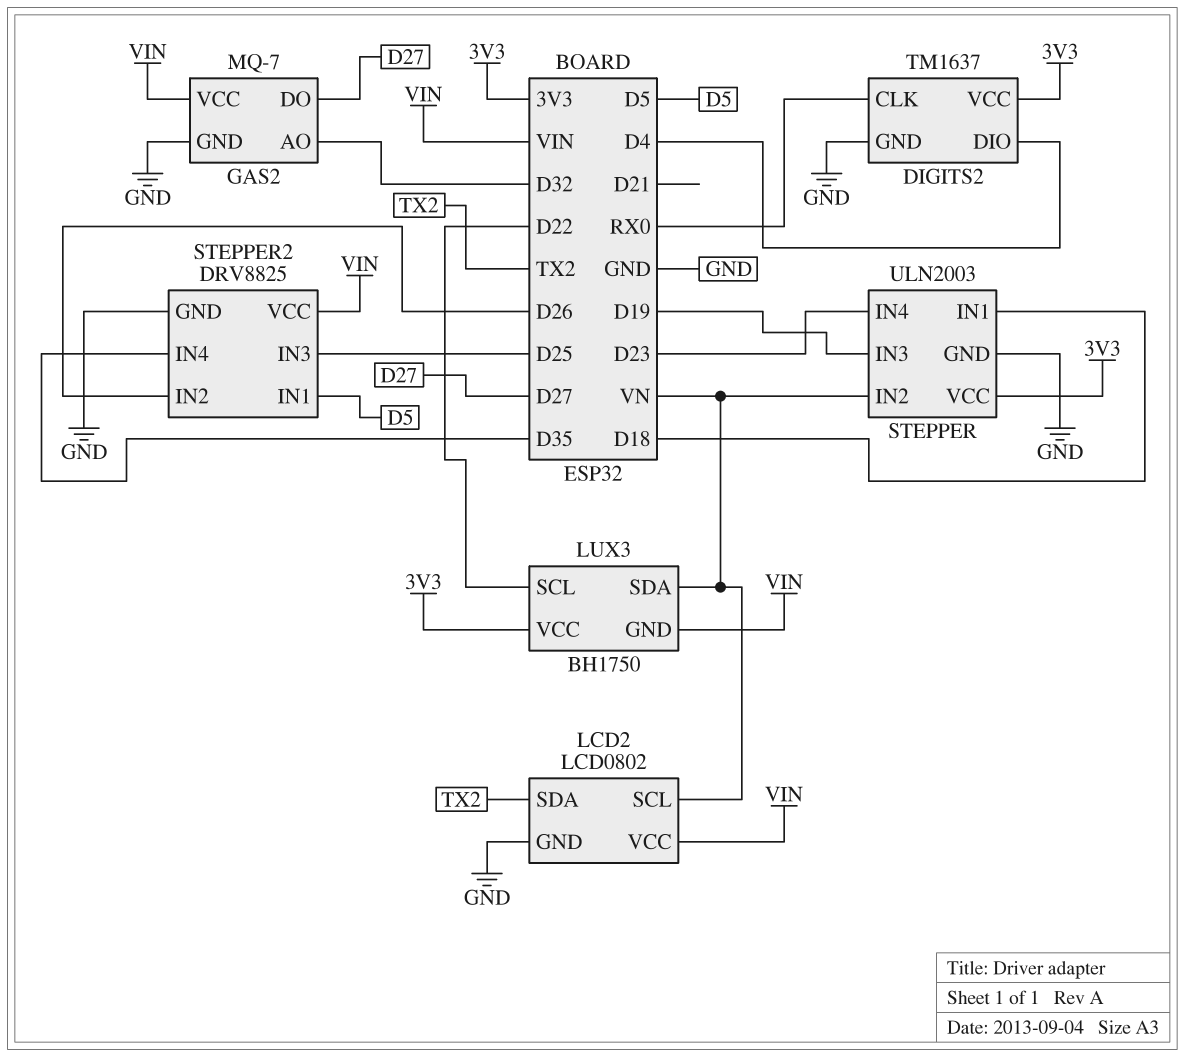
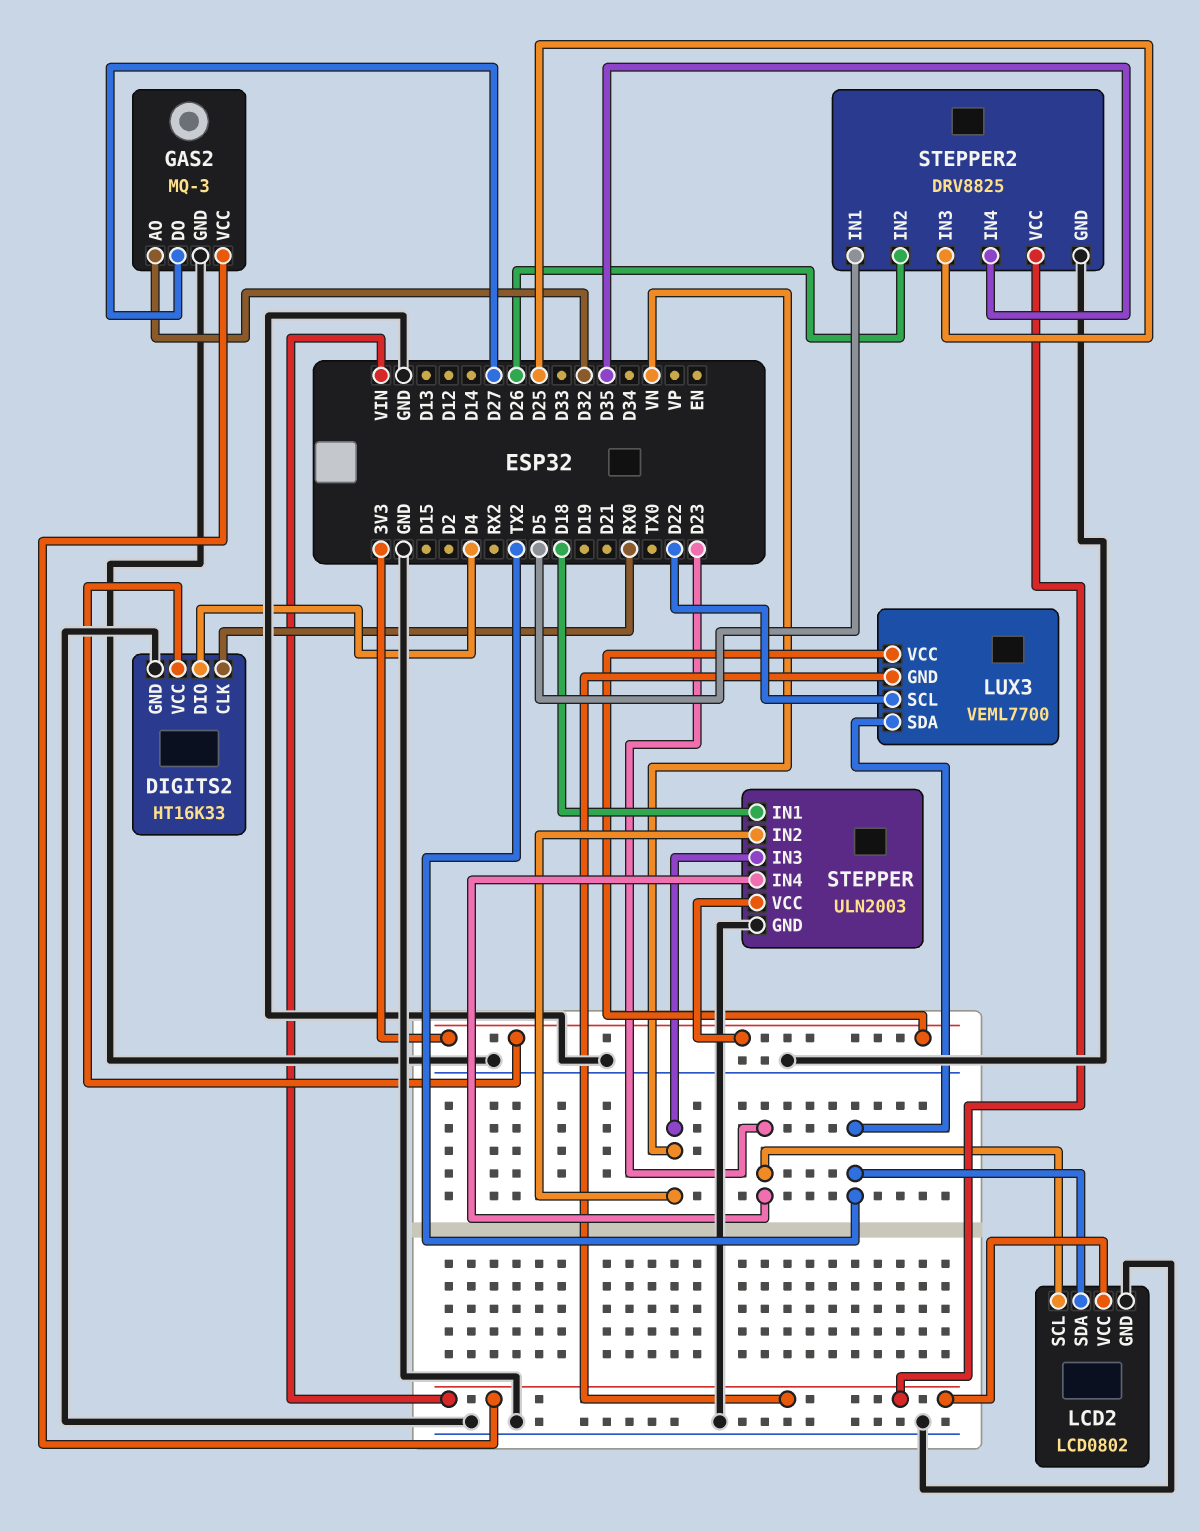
DIGITS2: TM1637 -> HT16K33
GAS2: MQ-7 -> MQ-3
LCD2 pin SCL: VN -> D23
LUX3: BH1750 -> VEML7700
LUX3 pin SDA: VN -> TX2
STEPPER pin IN3: D19 -> VN

